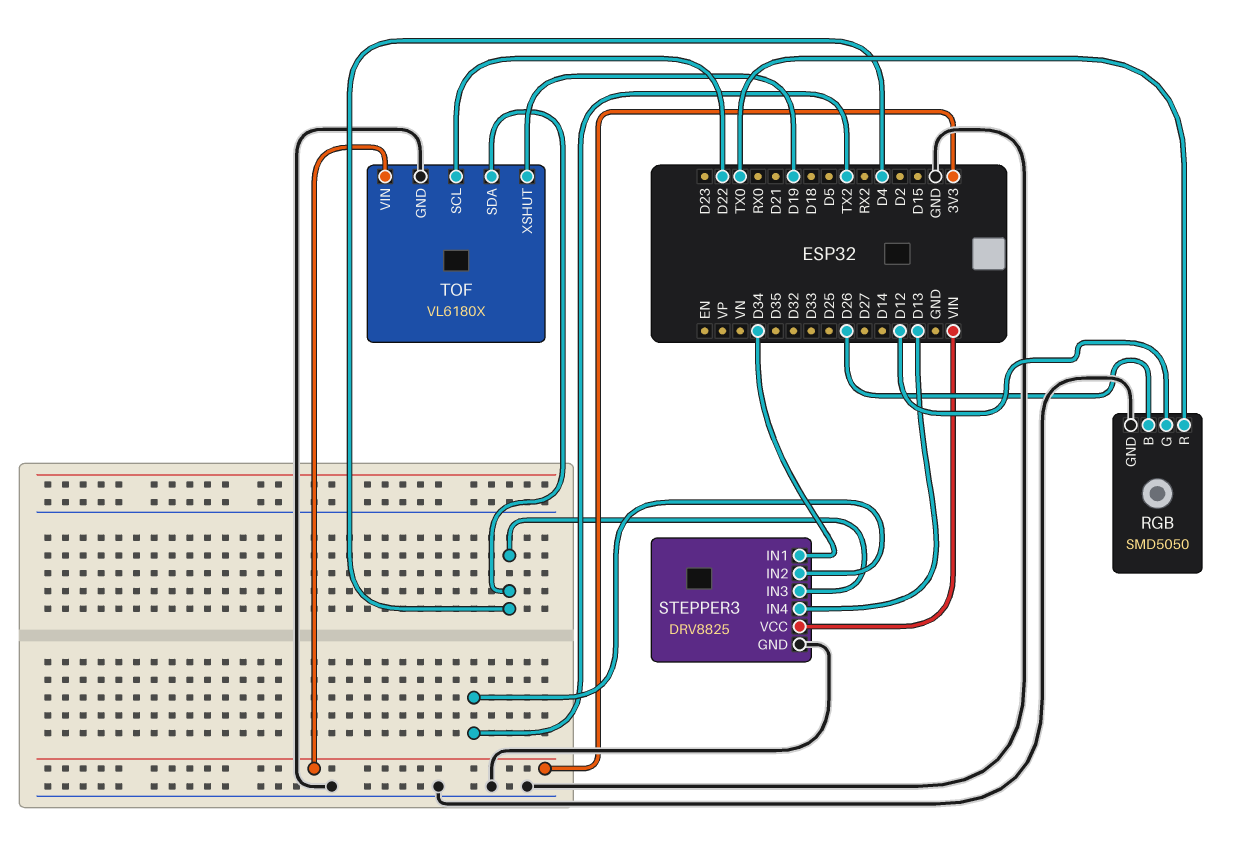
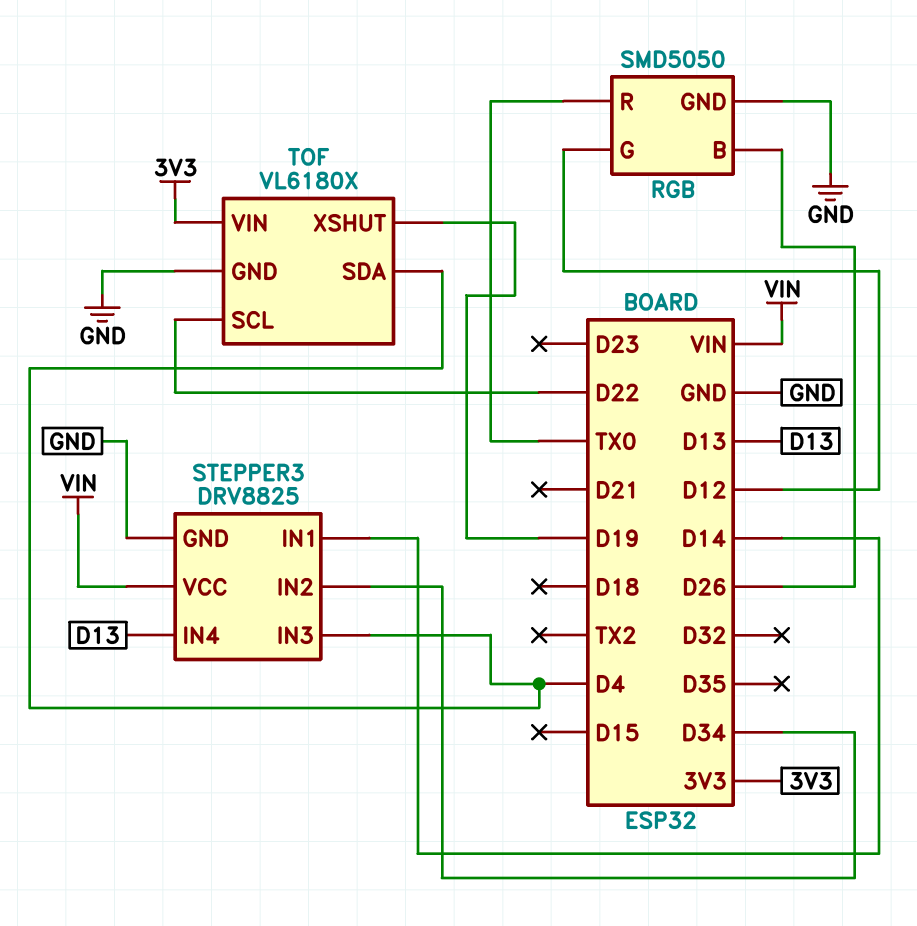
STEPPER3 pin IN1: D34 -> D14
STEPPER3 pin IN2: TX2 -> D34

